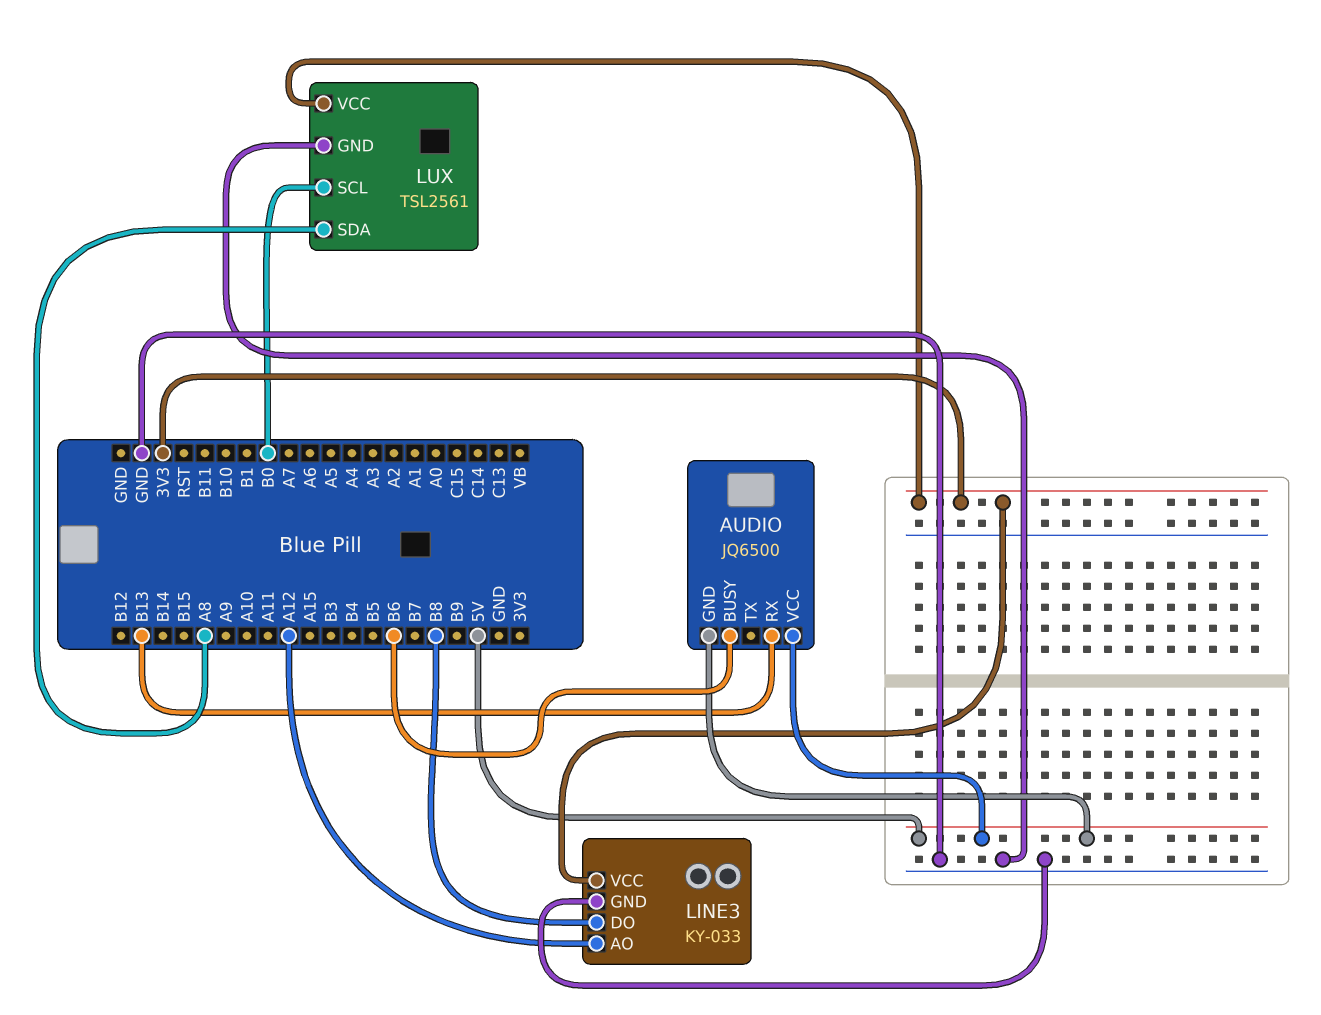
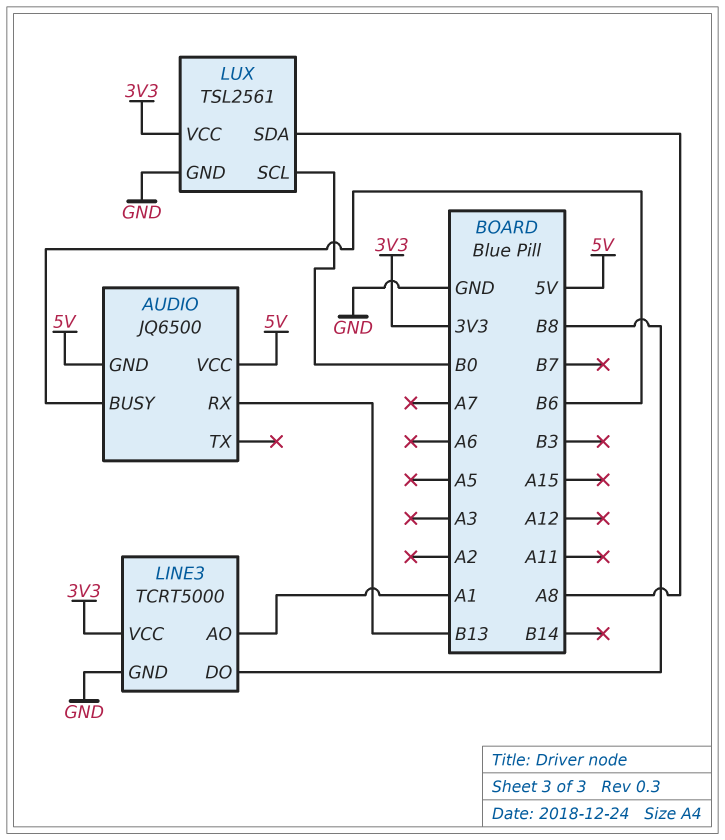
LINE3: KY-033 -> TCRT5000
LINE3 pin AO: A12 -> A1

